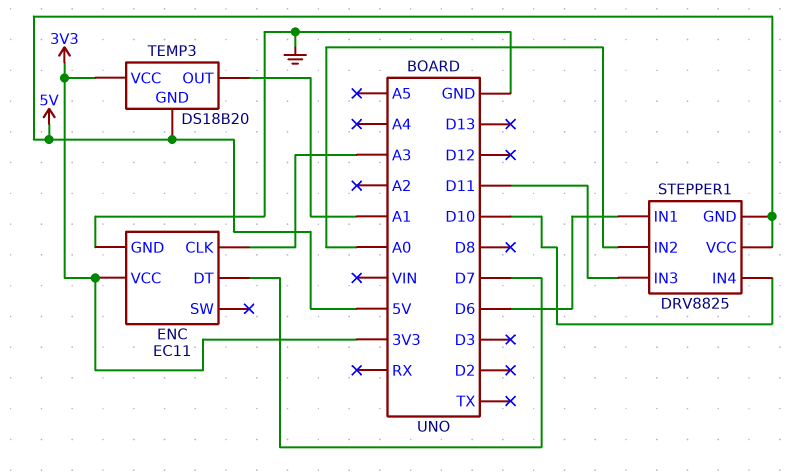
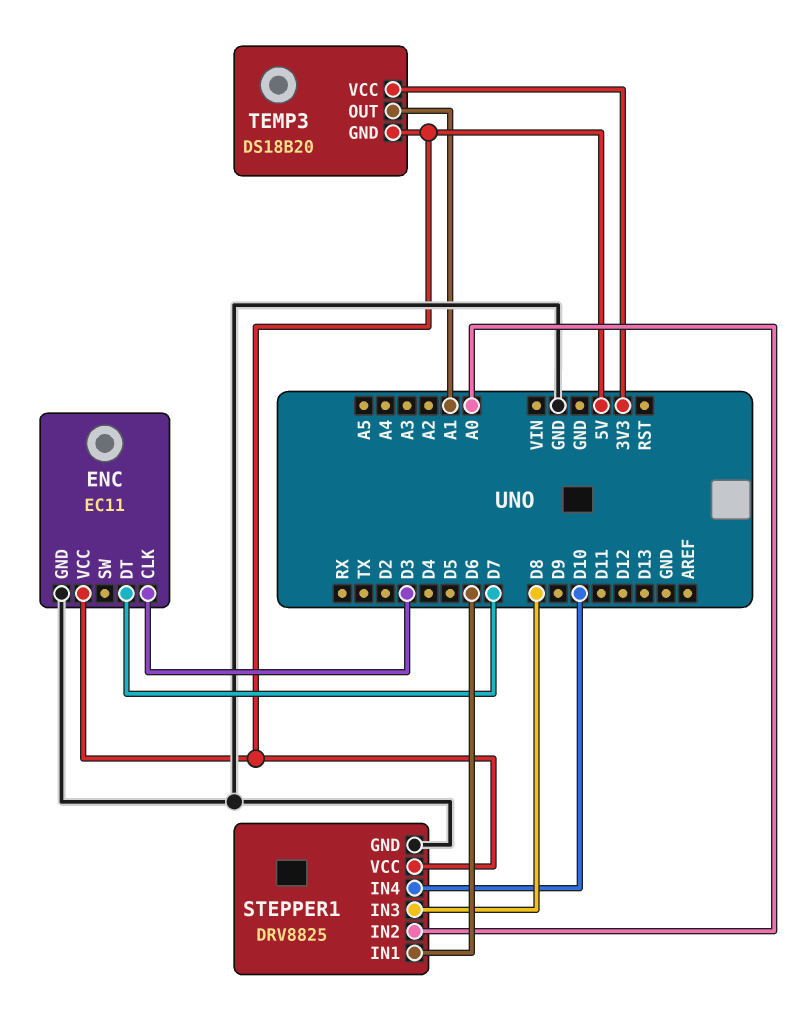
ENC pin CLK: A3 -> D3
ENC pin VCC: 3V3 -> 5V
STEPPER1 pin GND: 5V -> GND
STEPPER1 pin IN3: D11 -> D8

